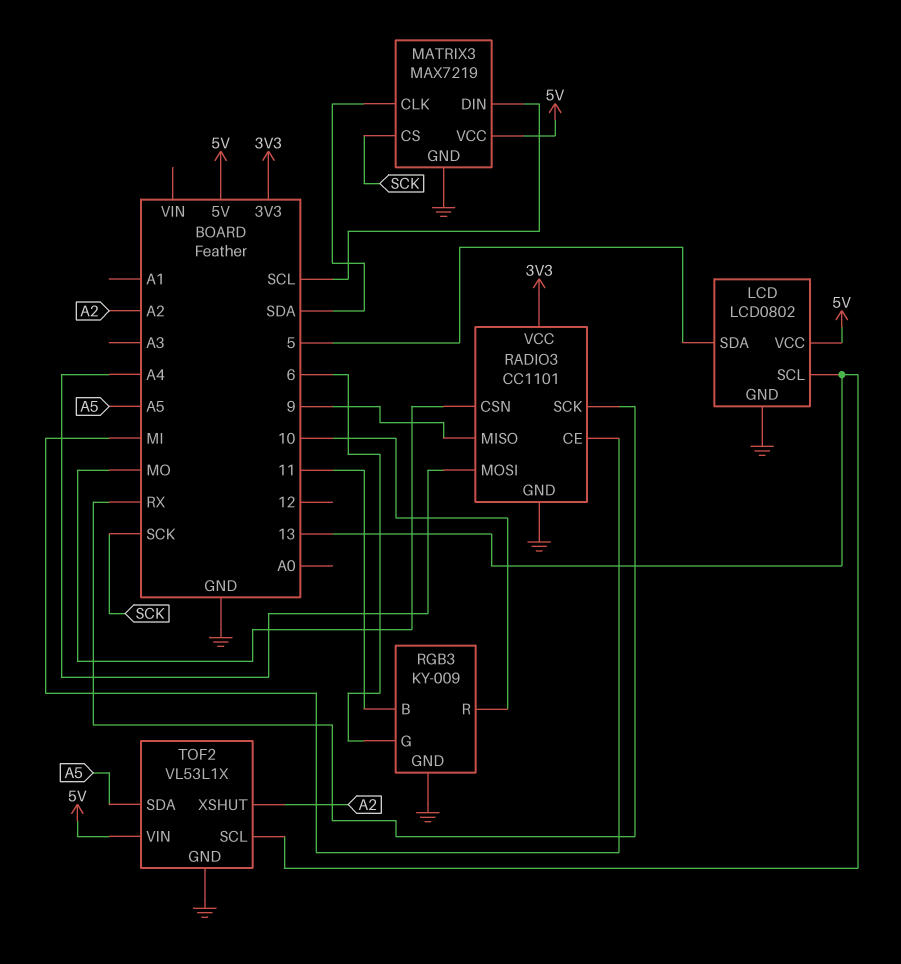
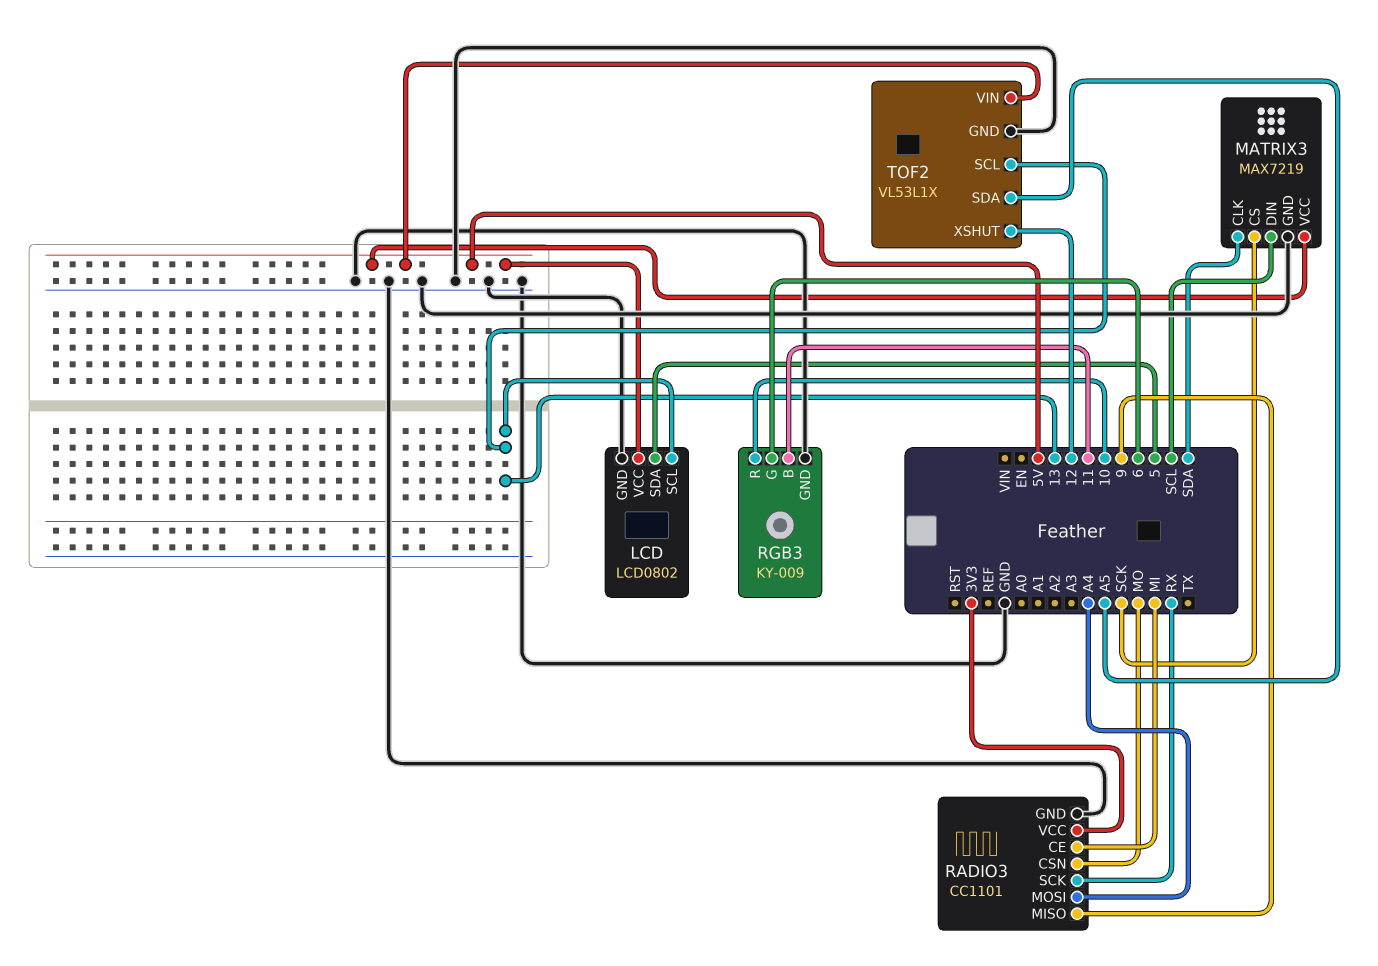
TOF2 pin XSHUT: A2 -> 12

